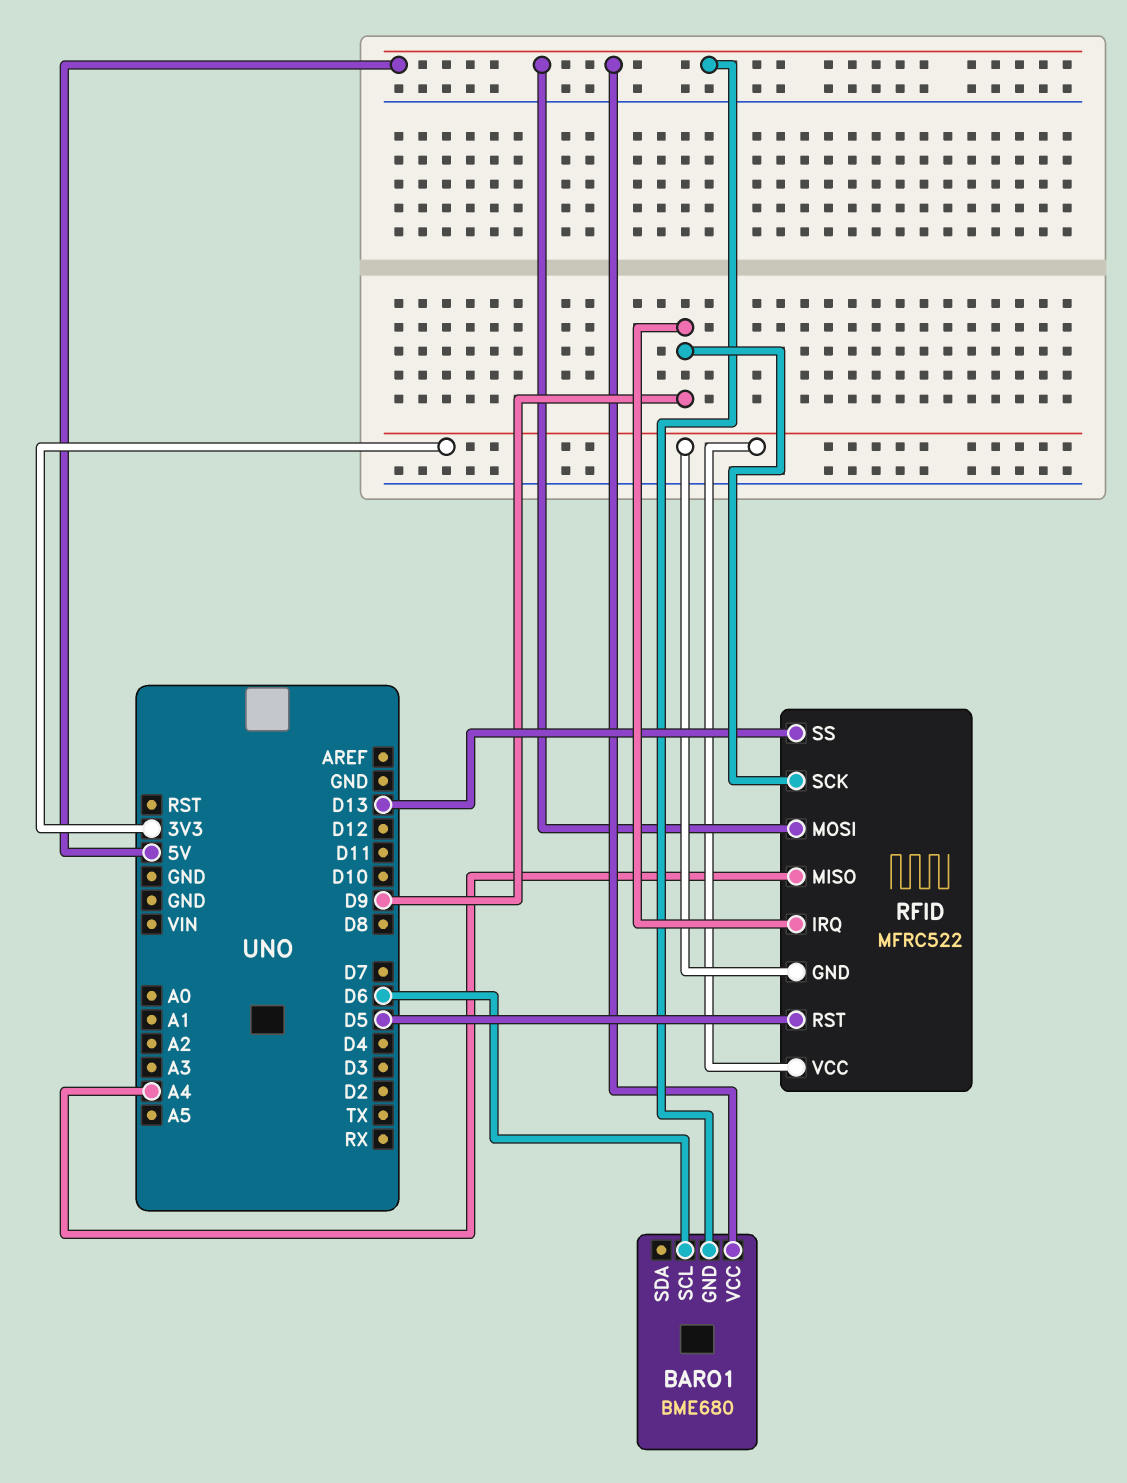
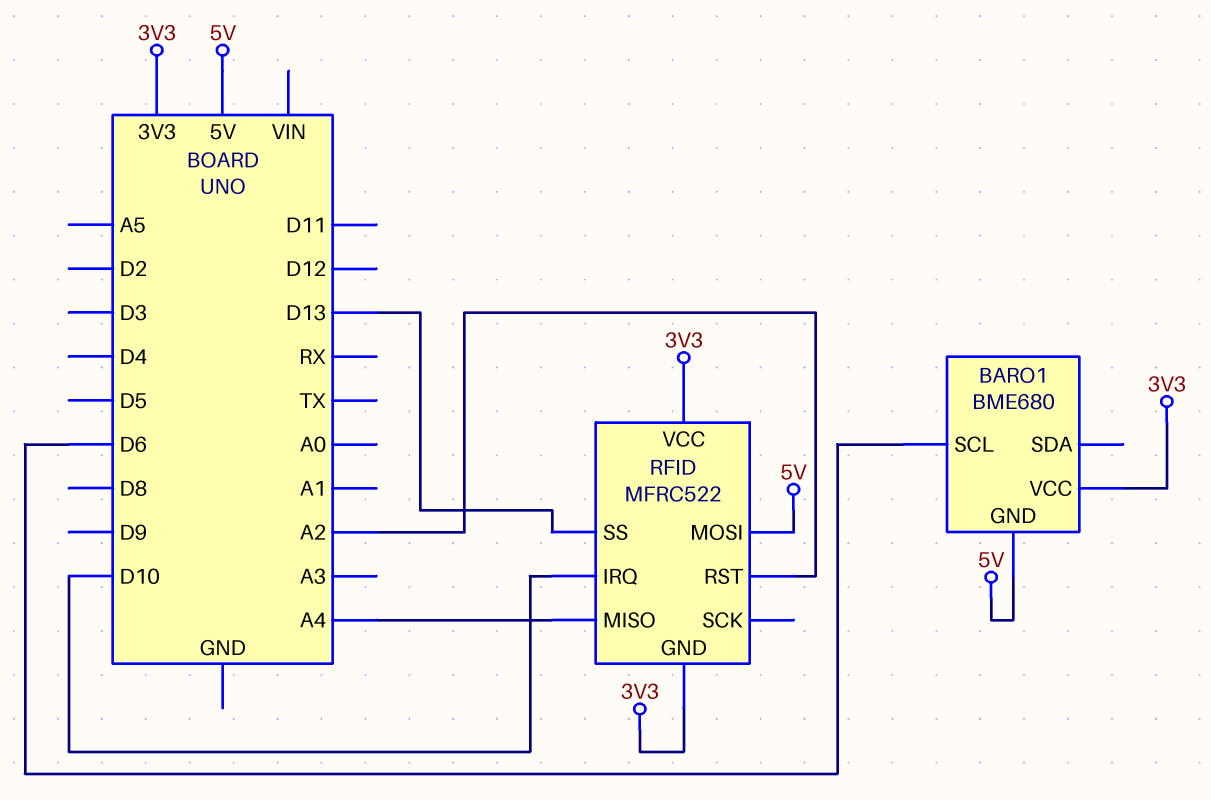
BARO1 pin VCC: 5V -> 3V3
RFID pin IRQ: D9 -> D10
RFID pin RST: D5 -> A2
RFID pin SCK: D9 -> none

